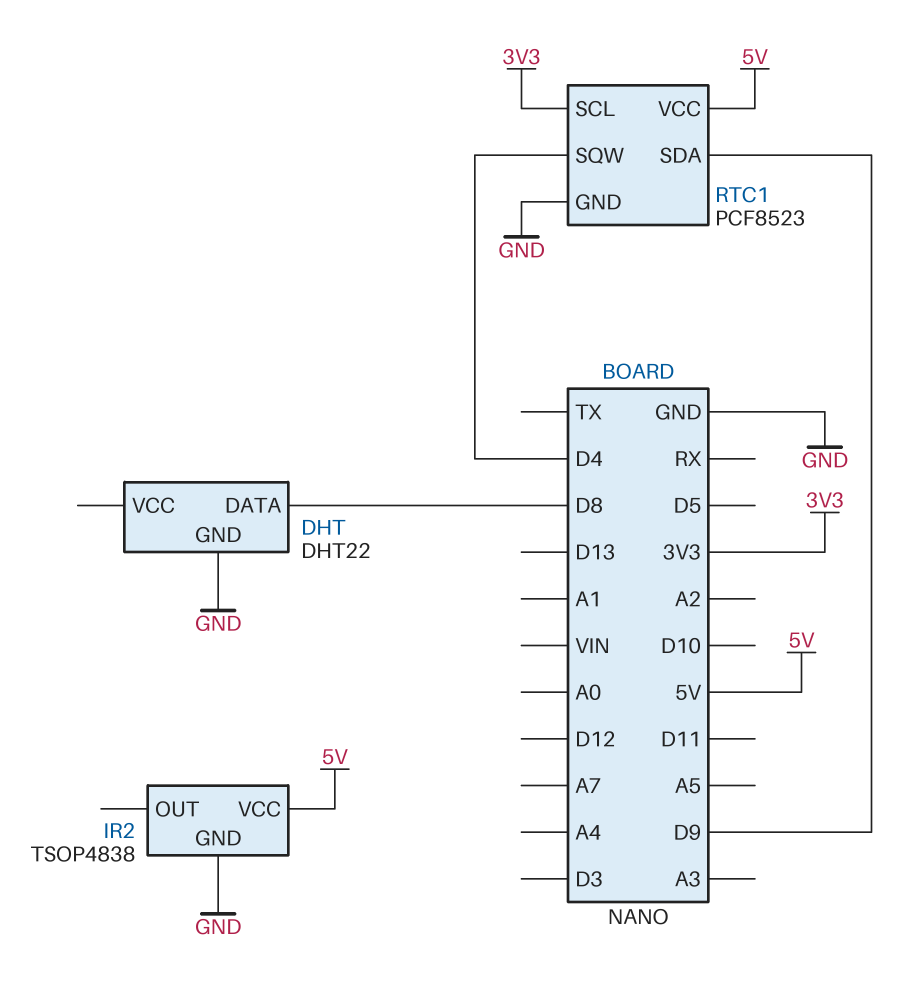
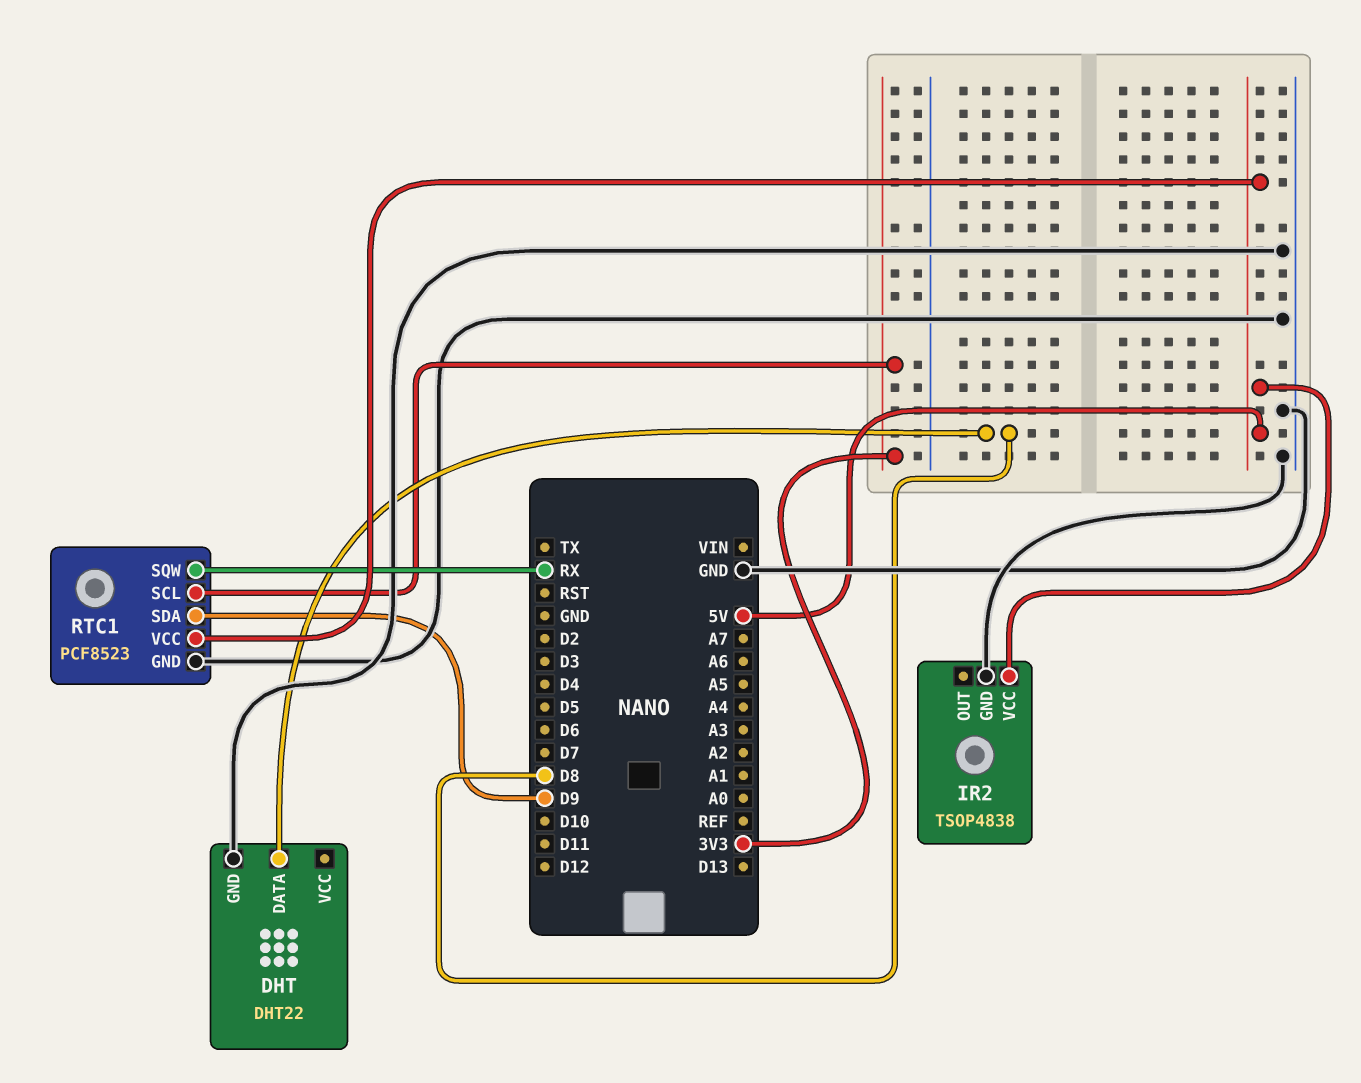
RTC1 pin SQW: D4 -> RX

